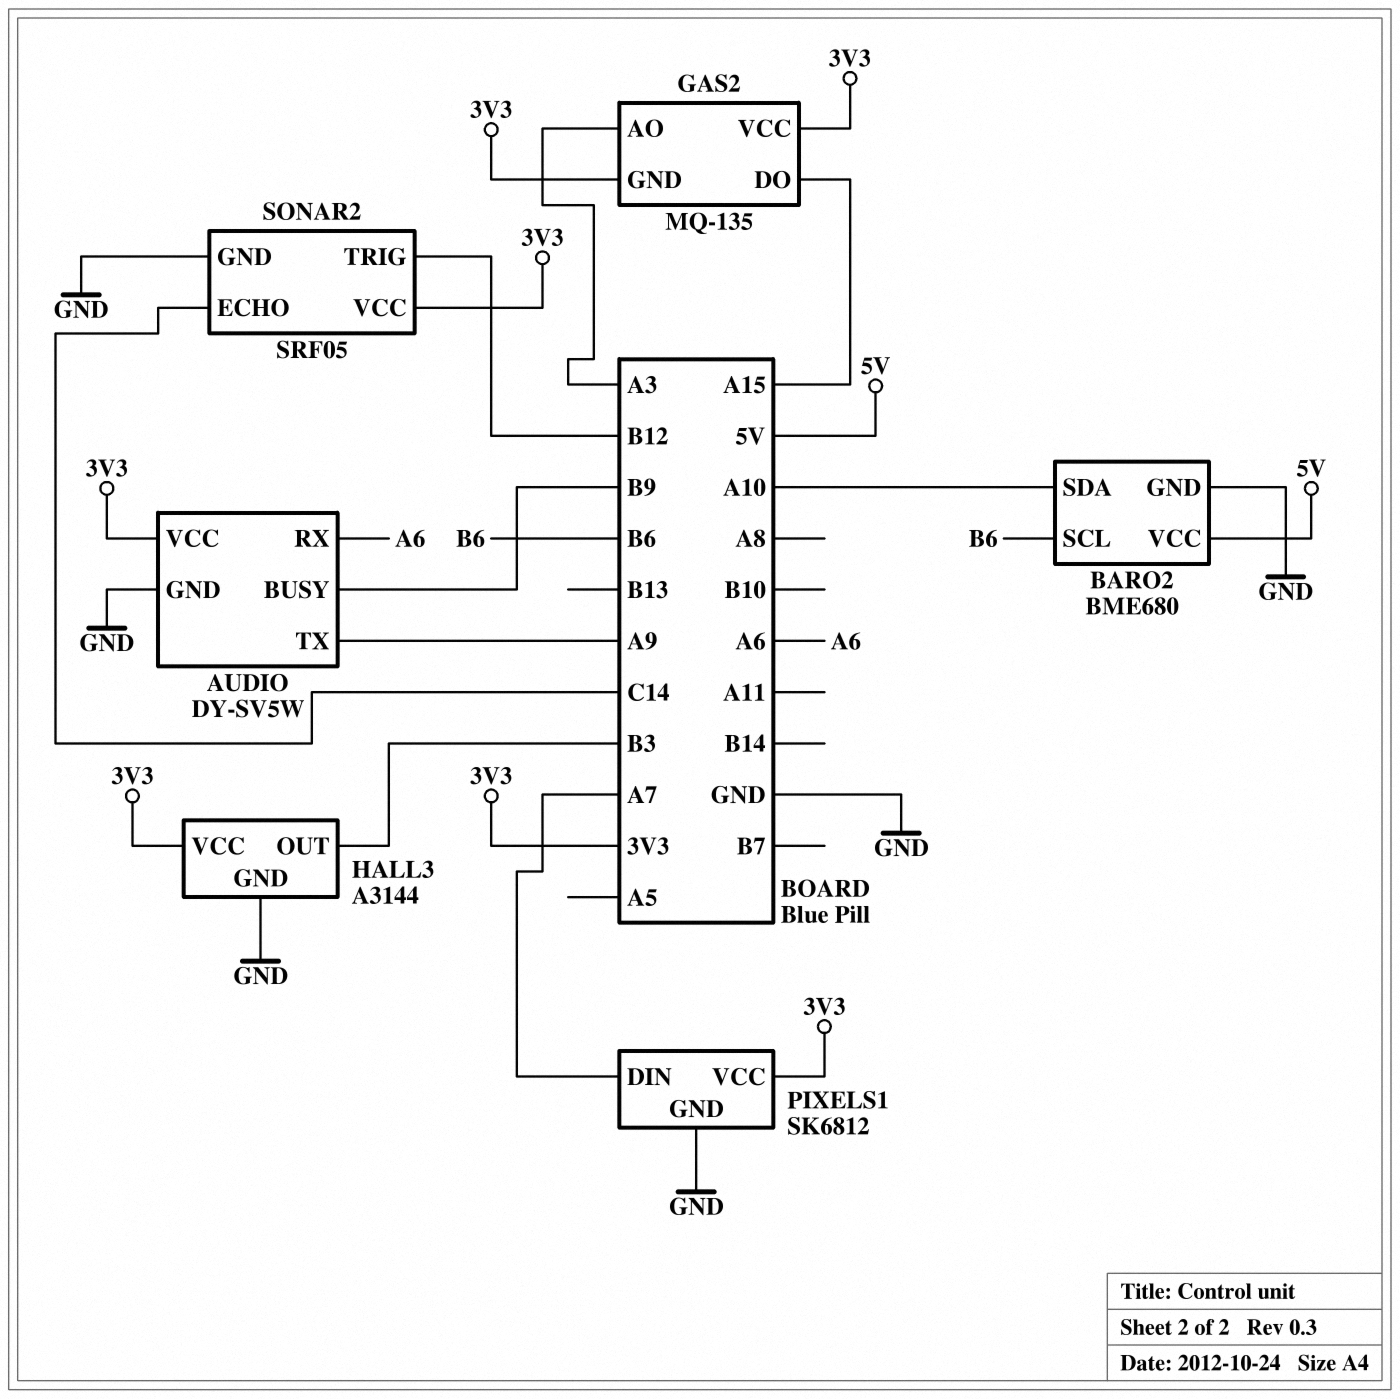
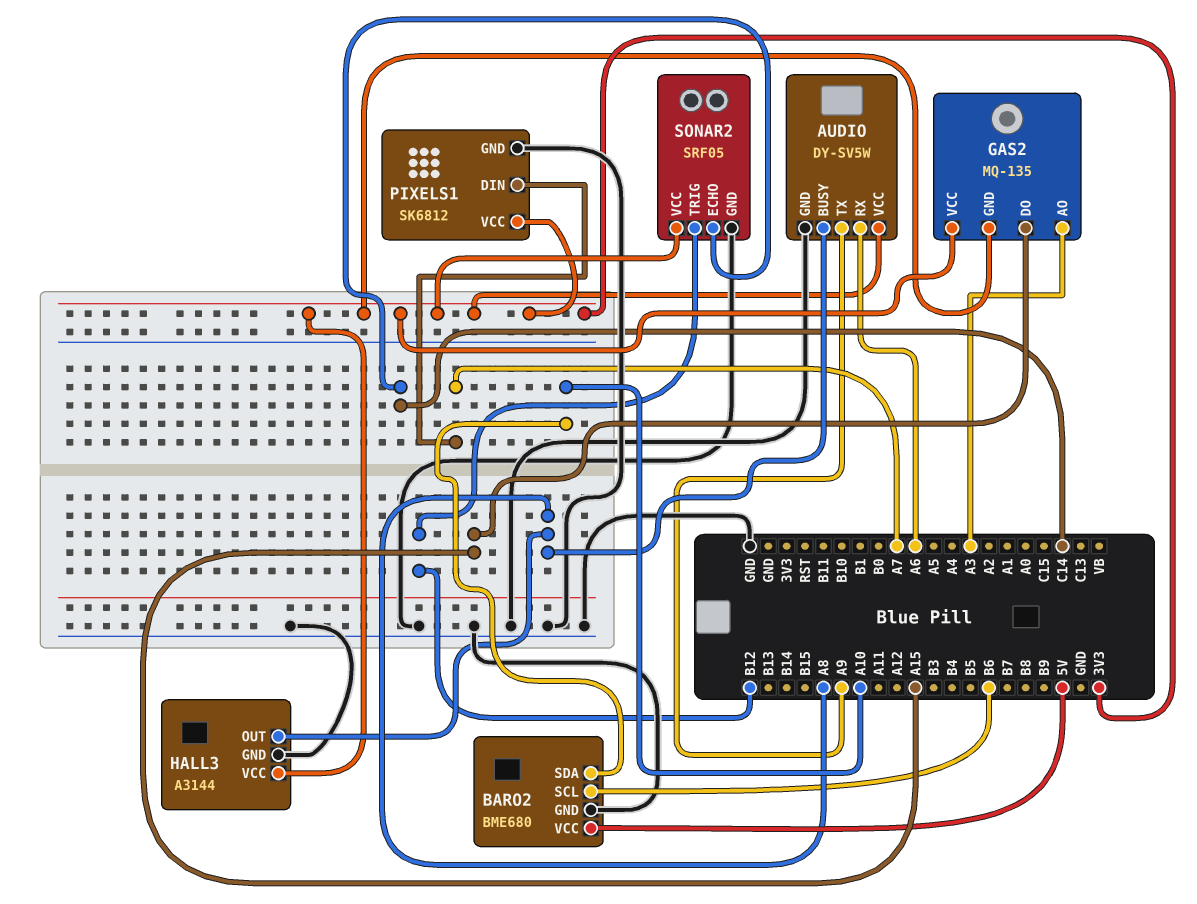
AUDIO pin BUSY: B9 -> A8
HALL3 pin OUT: B3 -> A8

